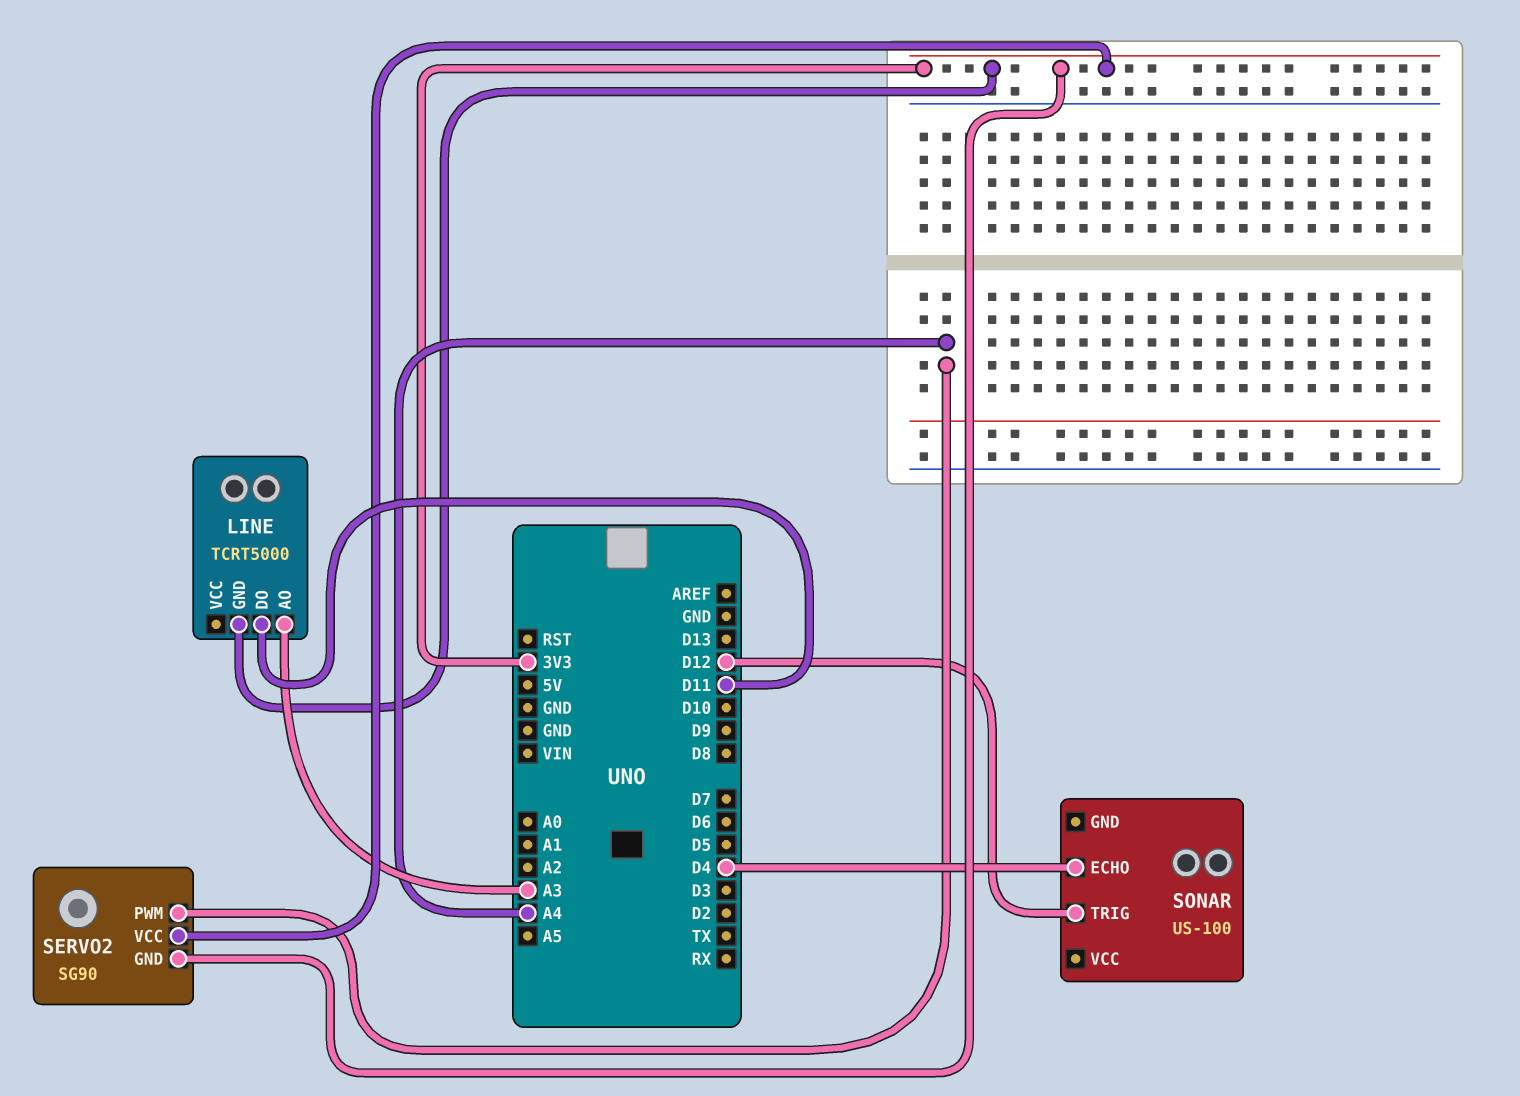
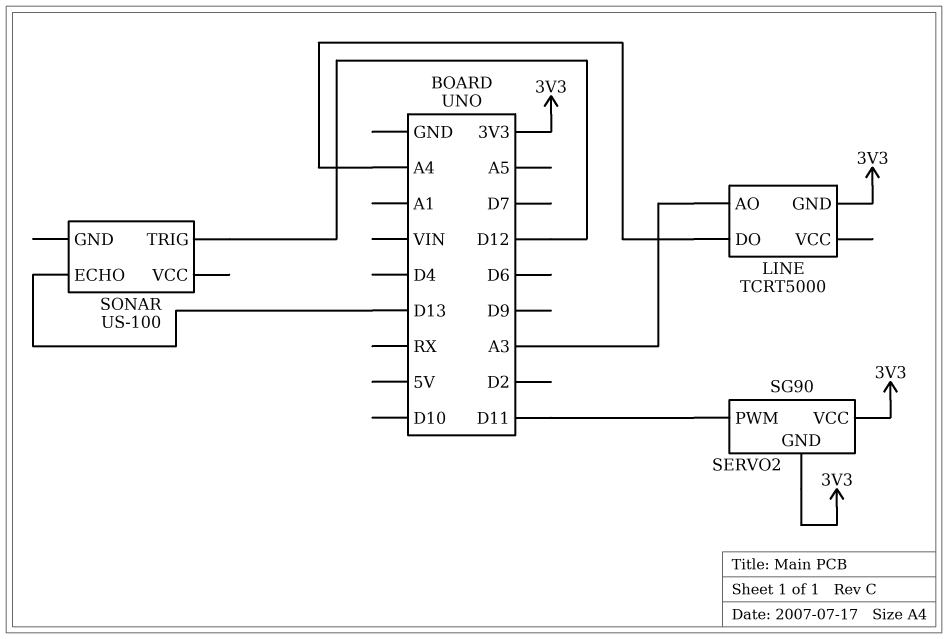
LINE pin DO: D11 -> A4
SERVO2 pin PWM: A4 -> D11
SONAR pin ECHO: D4 -> D13

